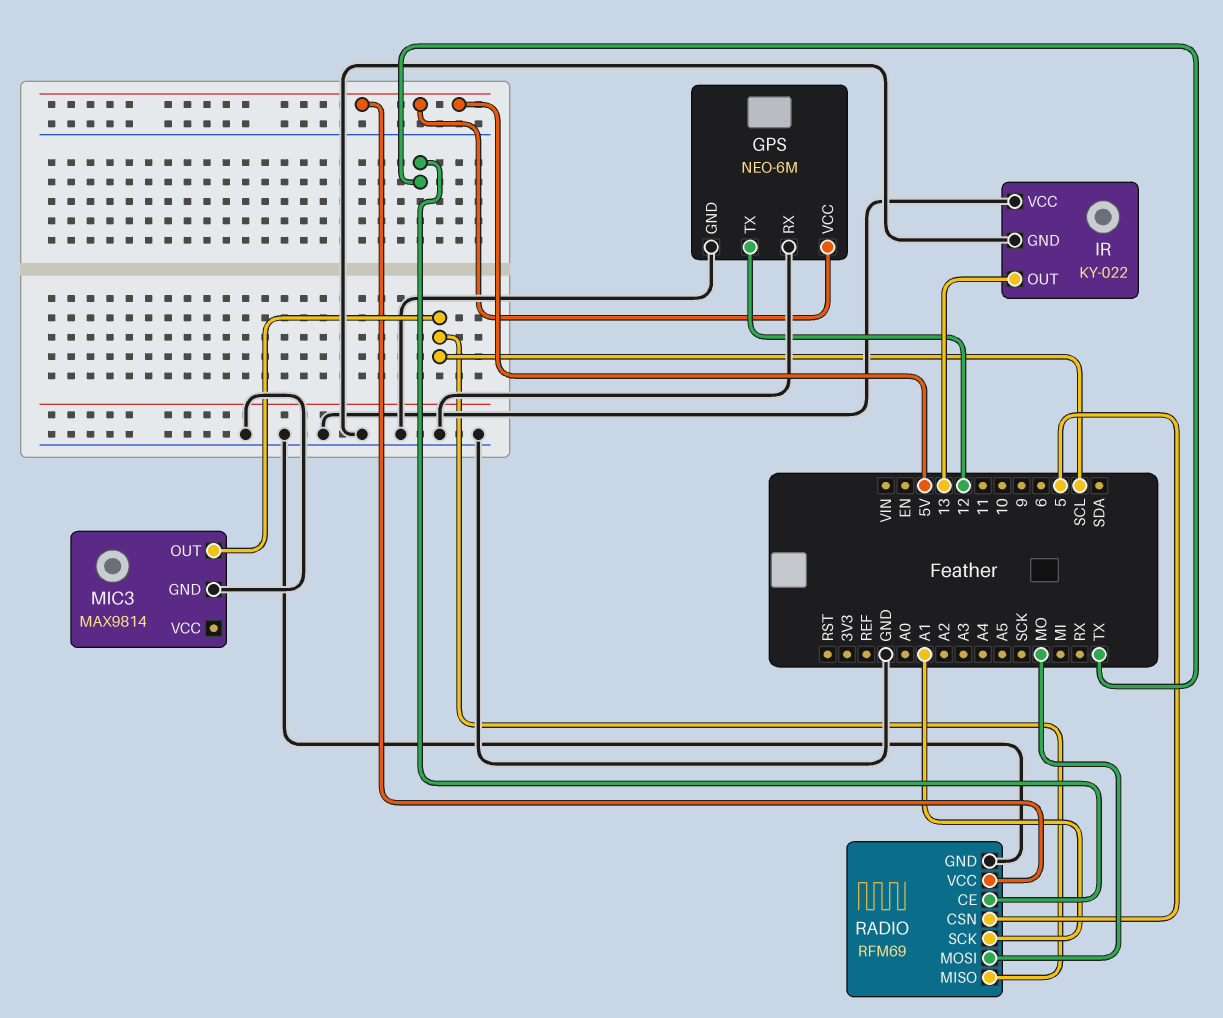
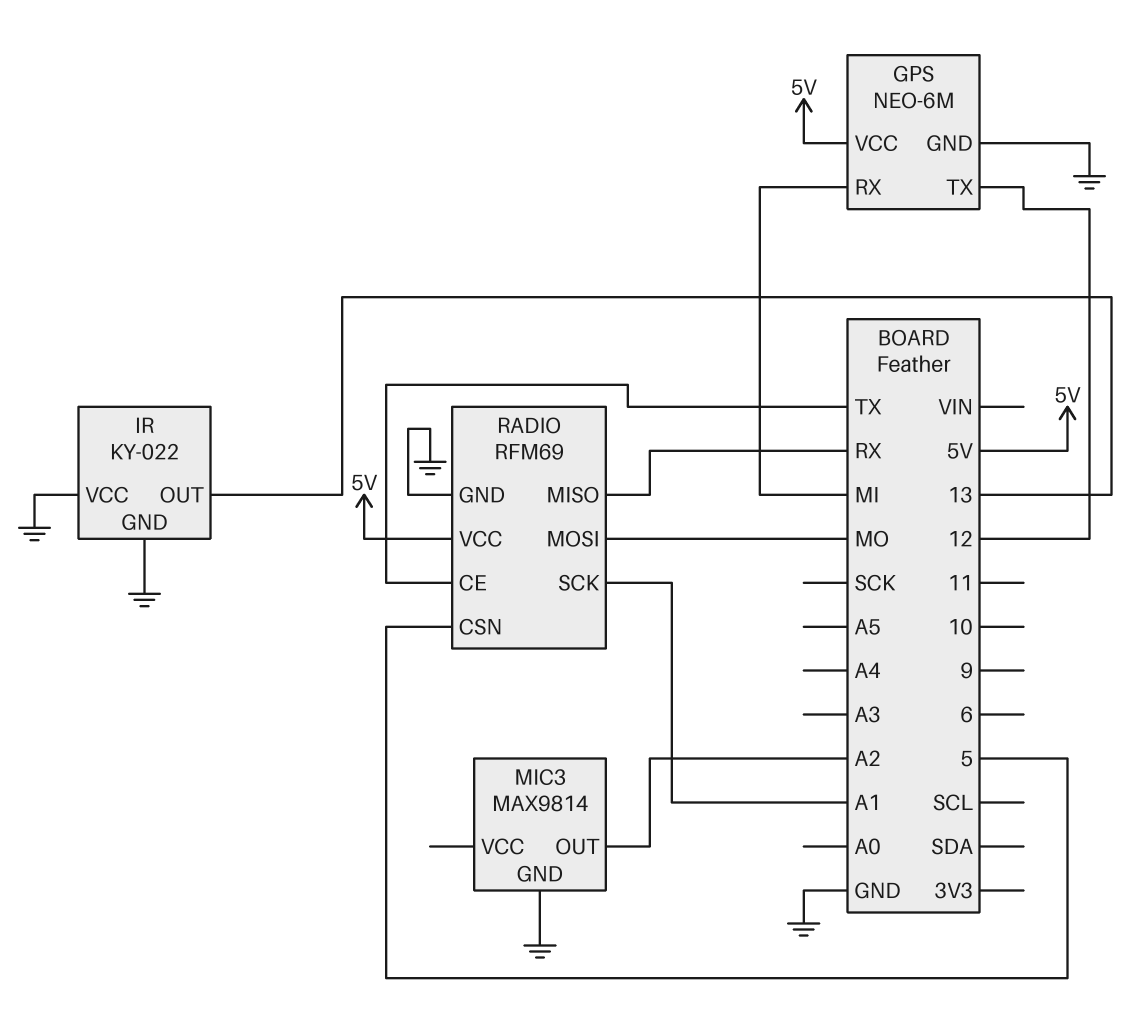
GPS pin RX: GND -> MI
MIC3 pin OUT: SCL -> A2
RADIO pin MISO: SCL -> RX

